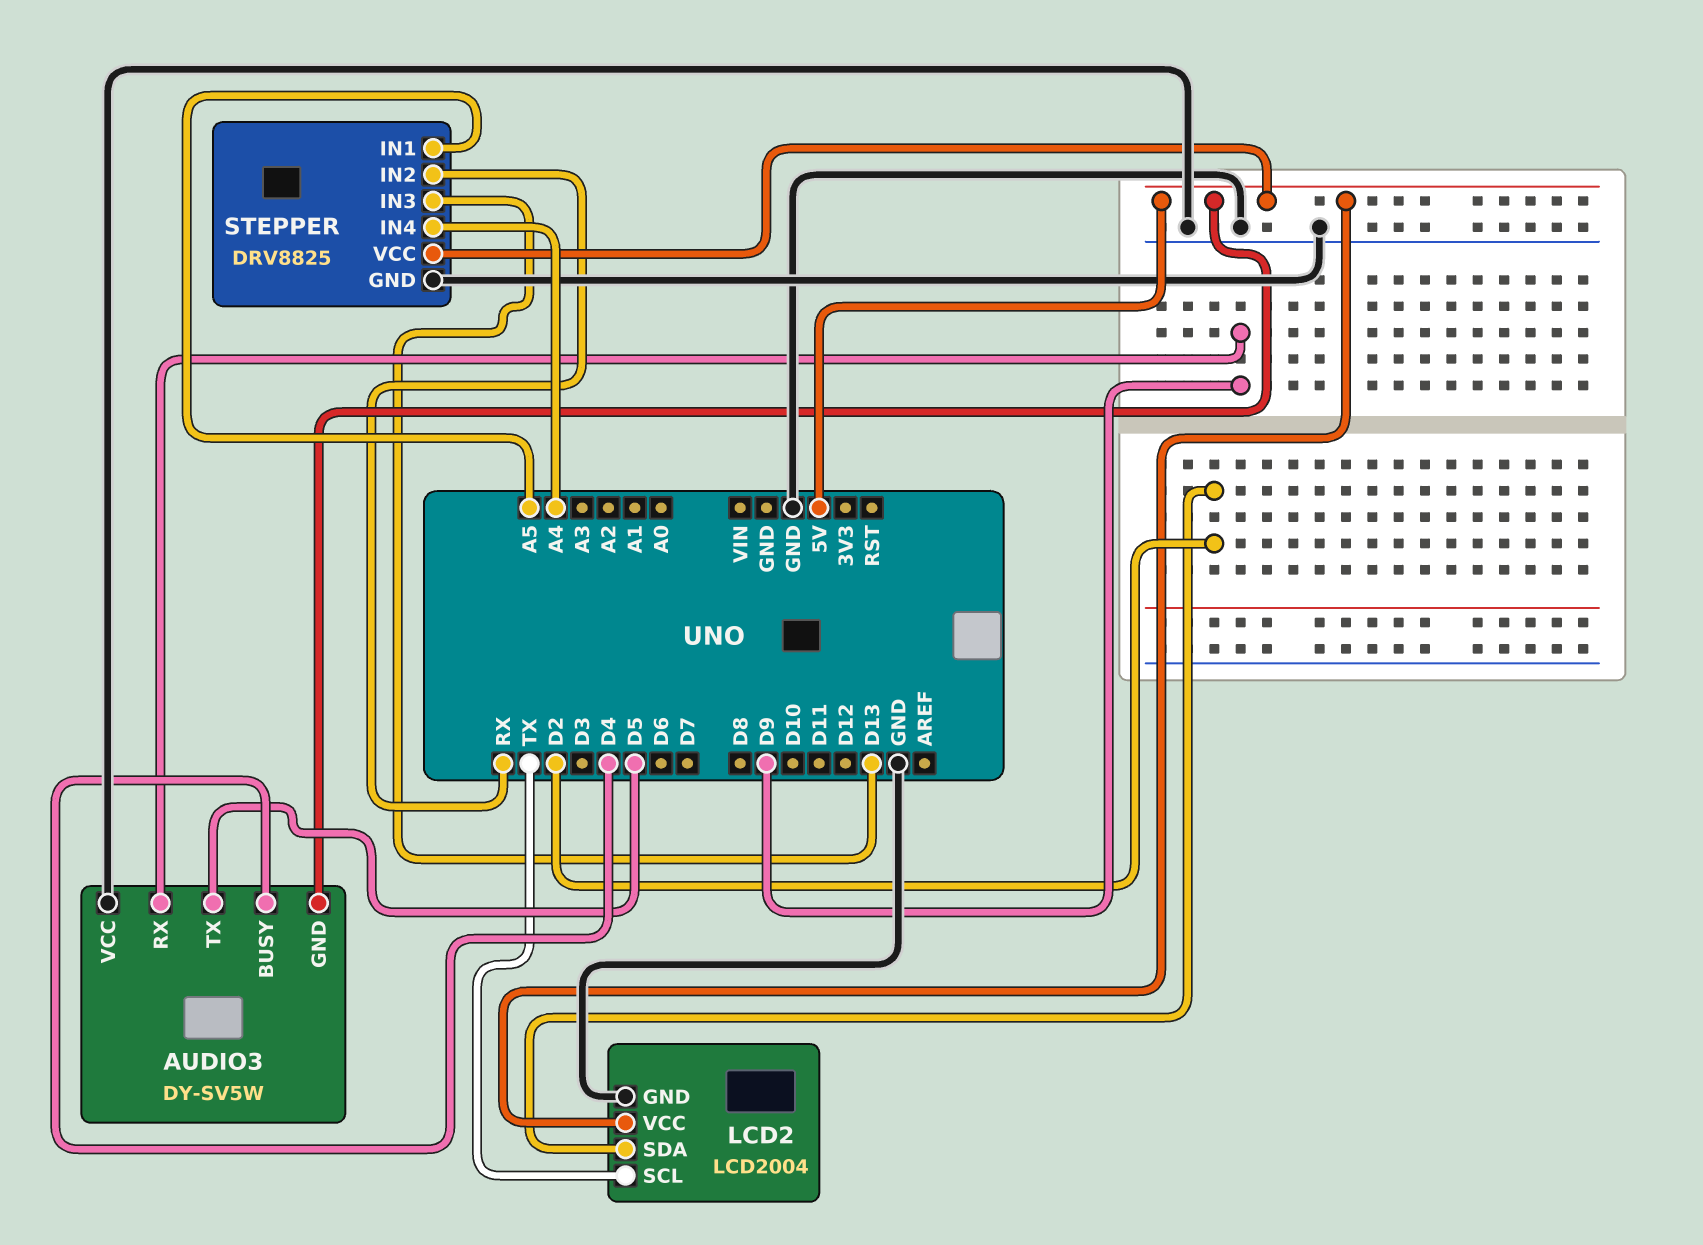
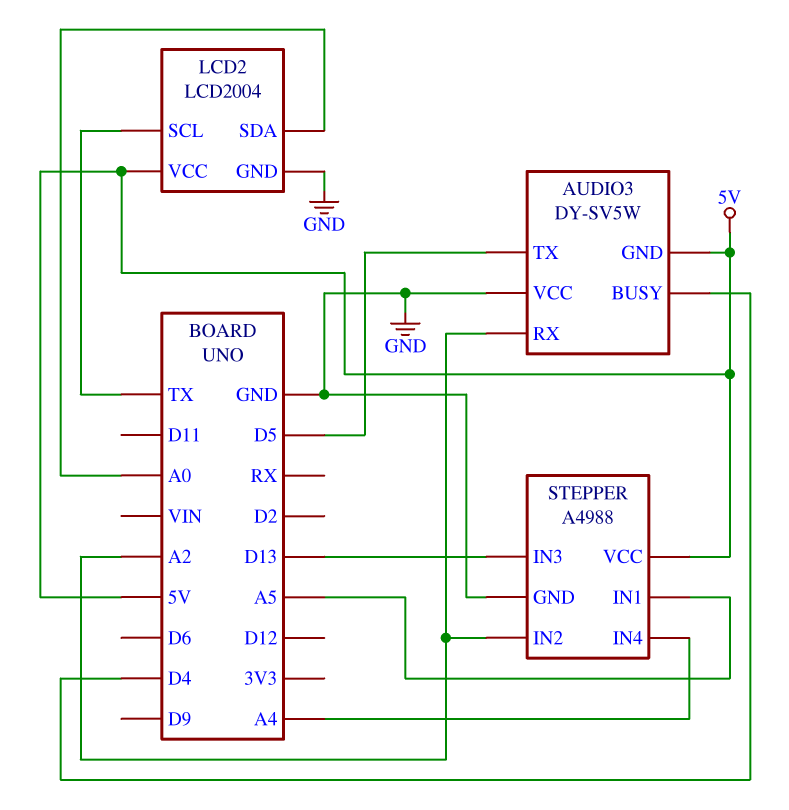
AUDIO3 pin RX: D9 -> A2
LCD2 pin SDA: D2 -> A0
STEPPER: DRV8825 -> A4988
STEPPER pin IN2: RX -> A2

